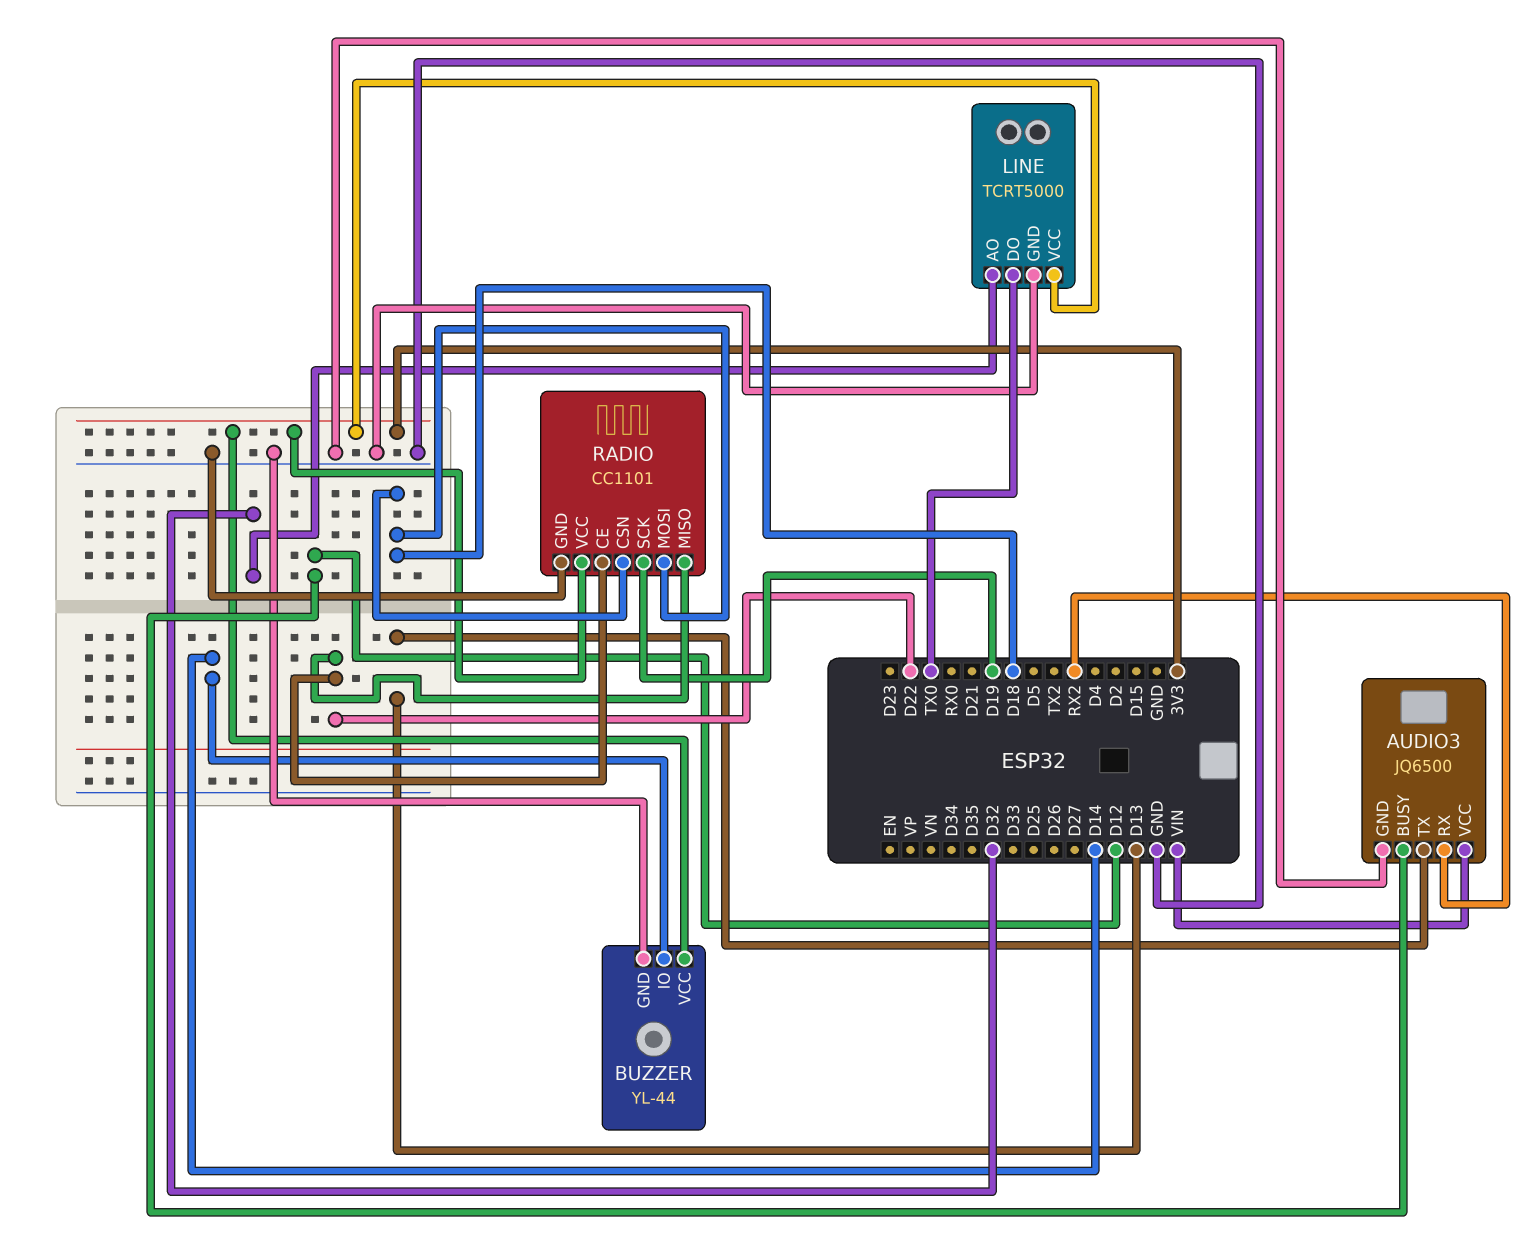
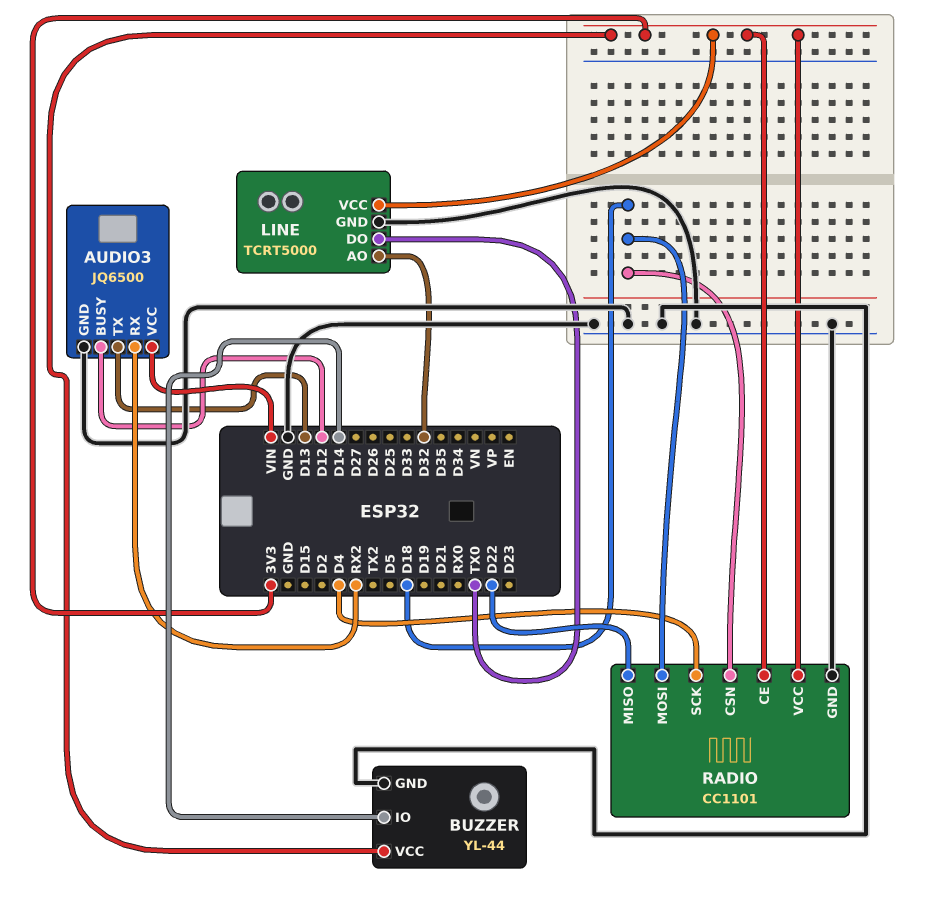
RADIO pin CE: D22 -> 3V3
RADIO pin SCK: D19 -> D4

